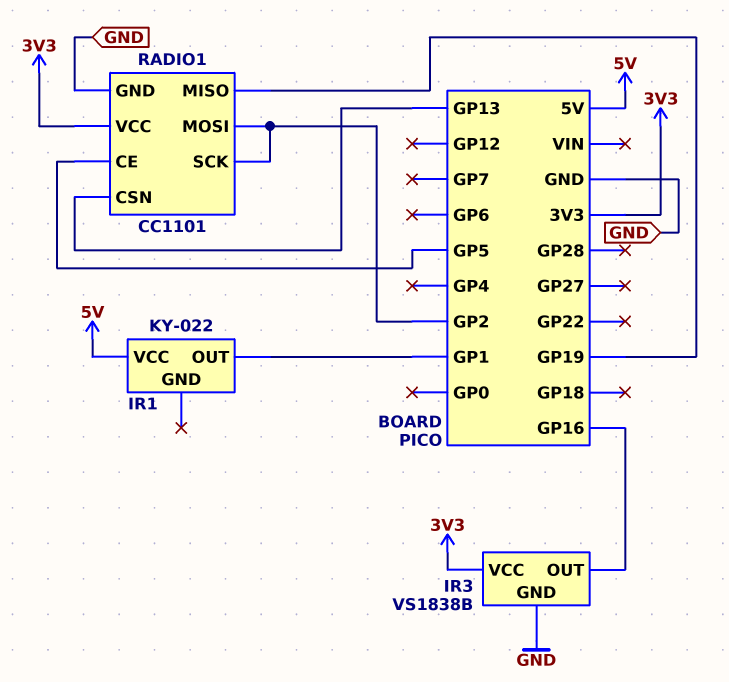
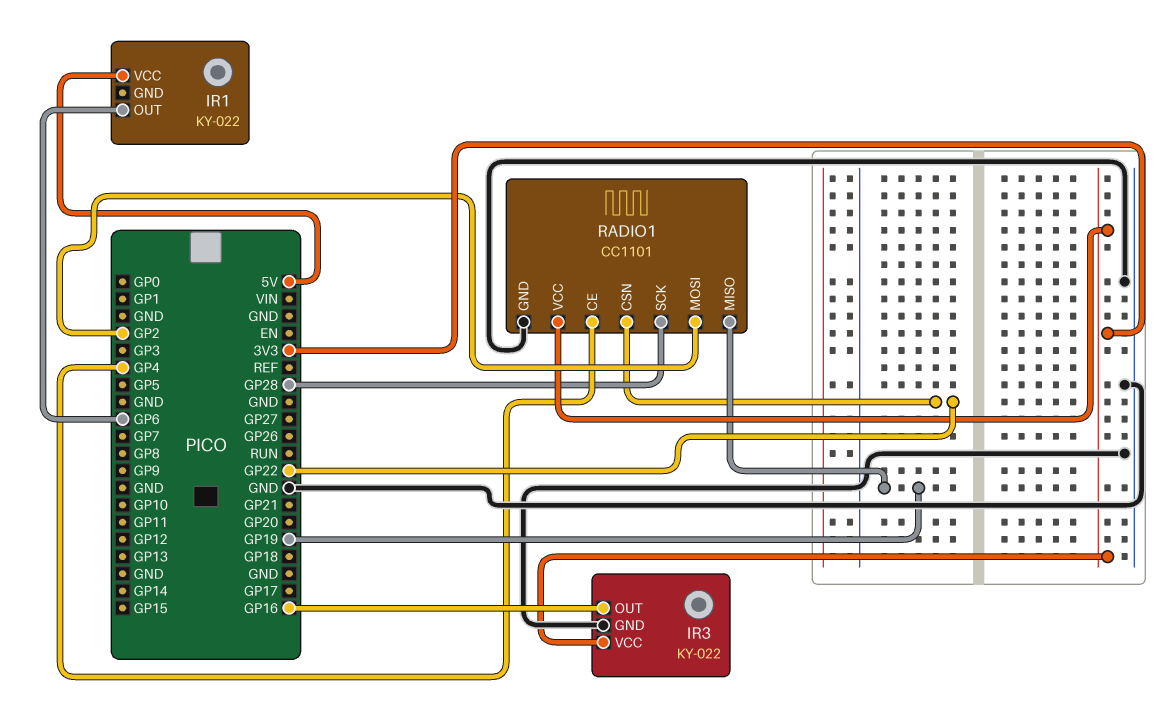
IR1 pin OUT: GP1 -> GP6
IR3: VS1838B -> KY-022
RADIO1 pin CE: GP5 -> GP4
RADIO1 pin CSN: GP13 -> GP22
RADIO1 pin SCK: GP2 -> GP28

